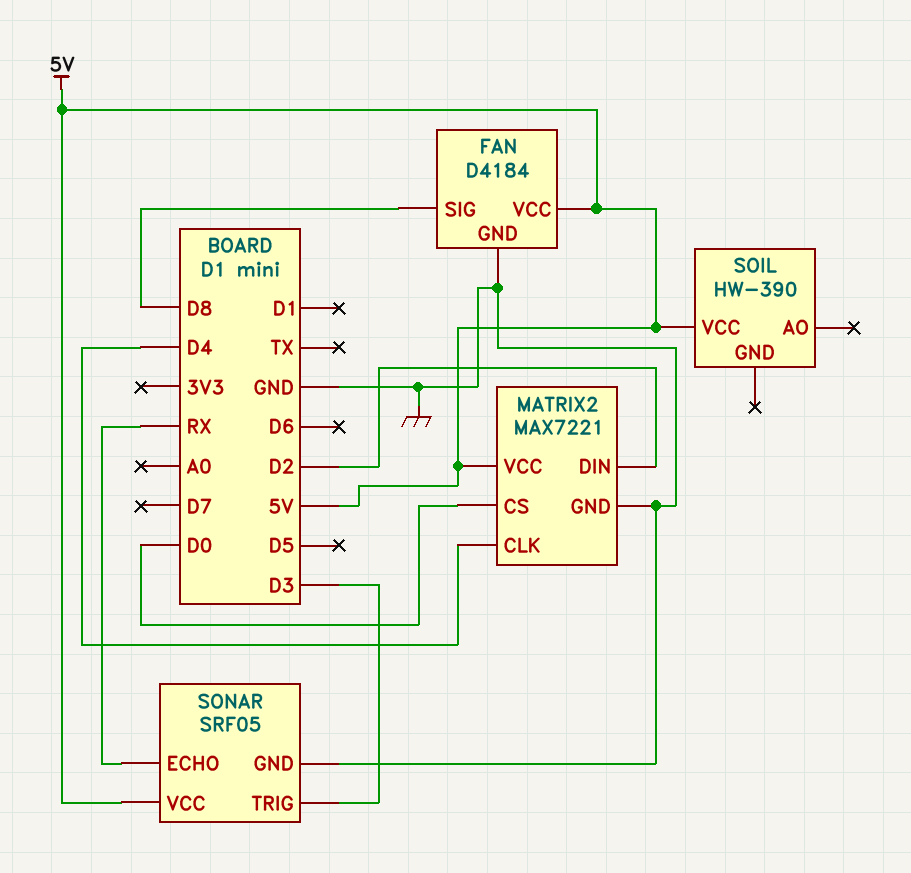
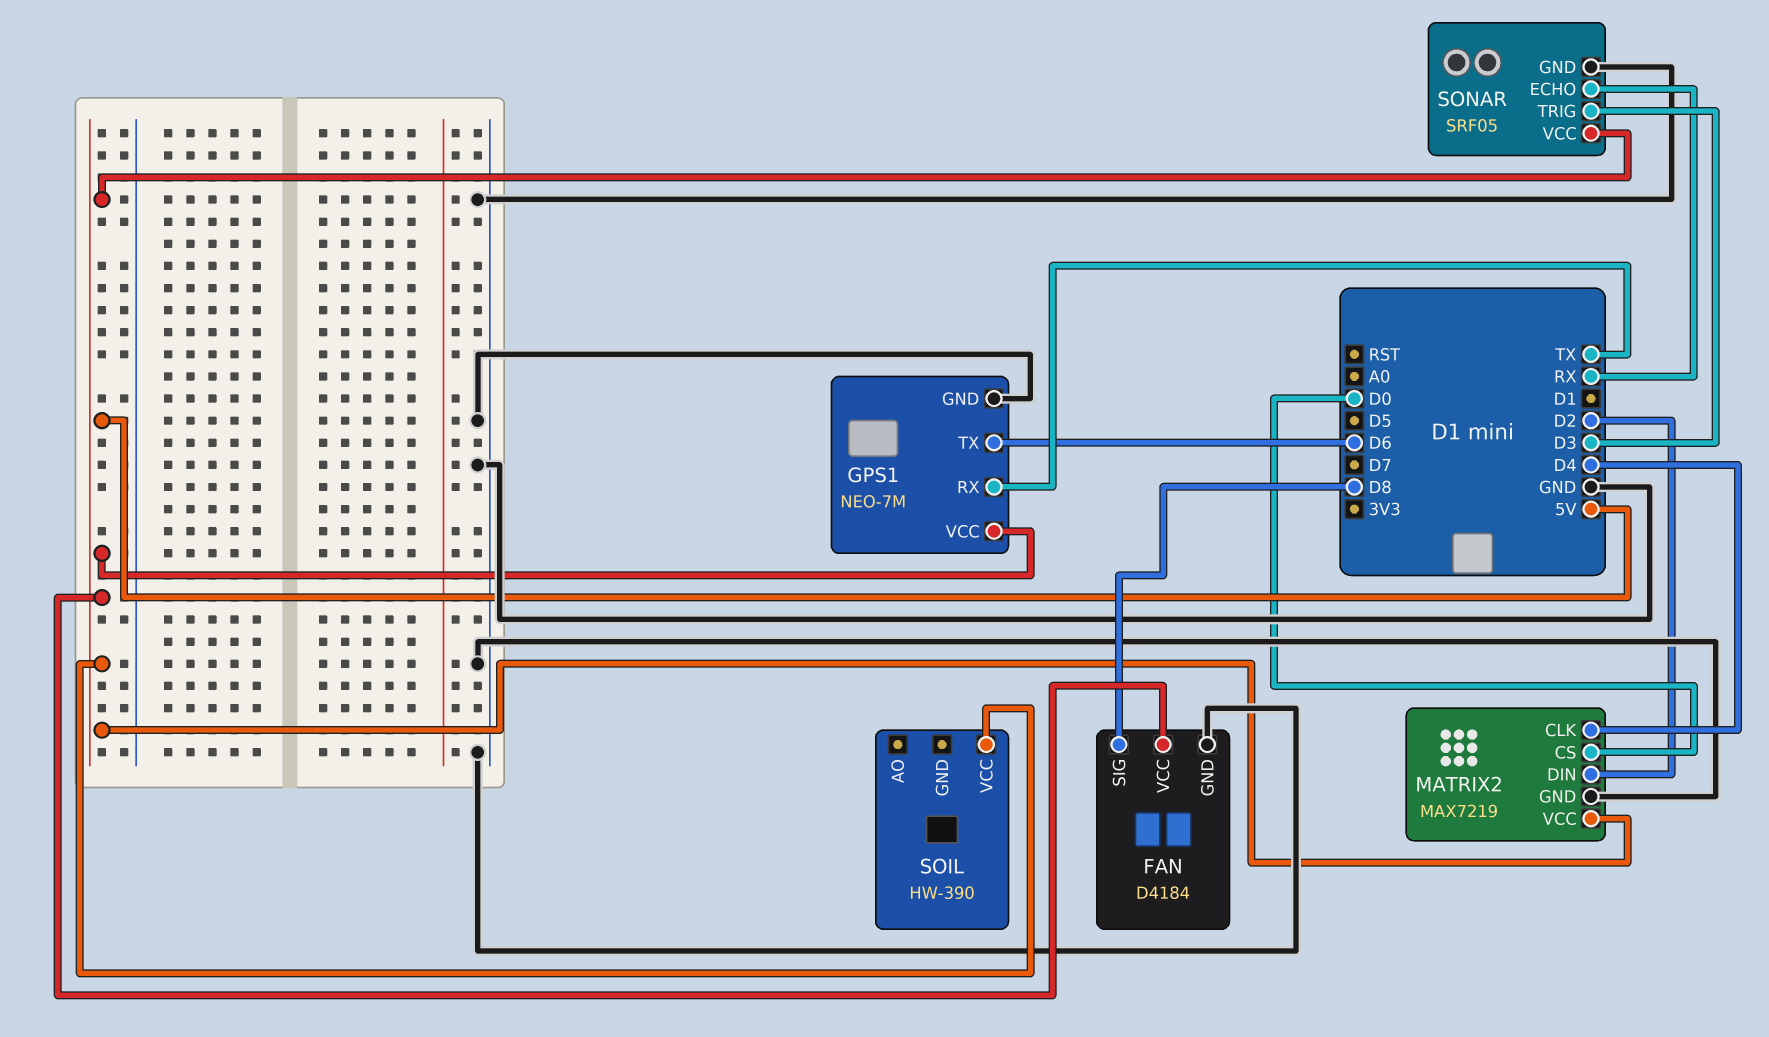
GPS1: none -> NEO-7M
GPS1 pin GND: none -> GND
GPS1 pin RX: none -> TX
GPS1 pin TX: none -> D6
GPS1 pin VCC: none -> 5V
MATRIX2: MAX7221 -> MAX7219

